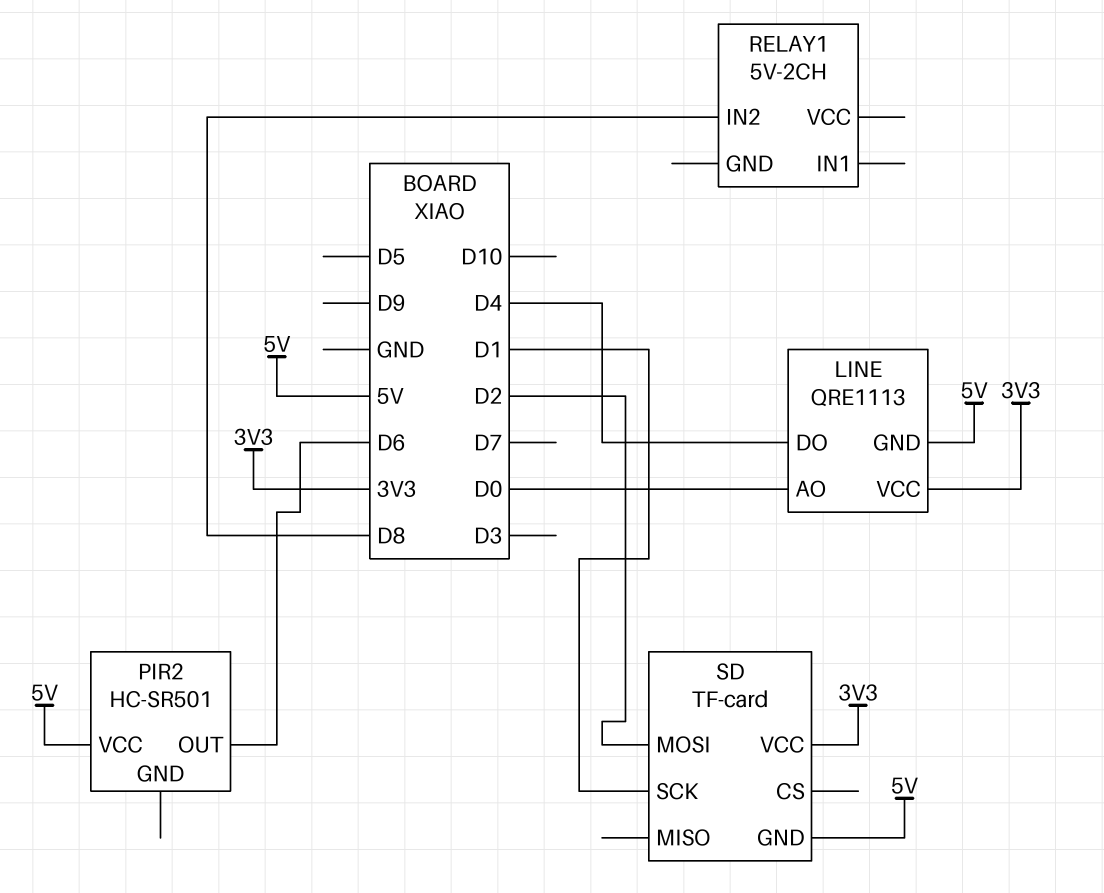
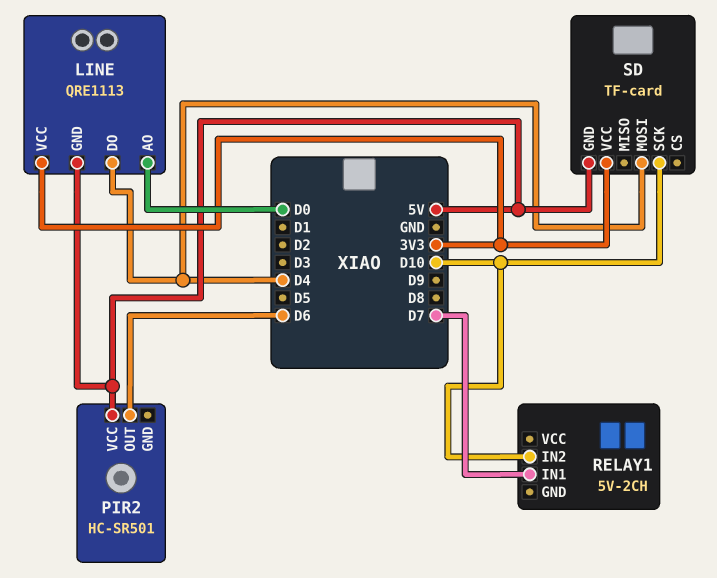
RELAY1 pin IN1: none -> D7
RELAY1 pin IN2: D8 -> D10
SD pin MOSI: D2 -> D4
SD pin SCK: D1 -> D10

